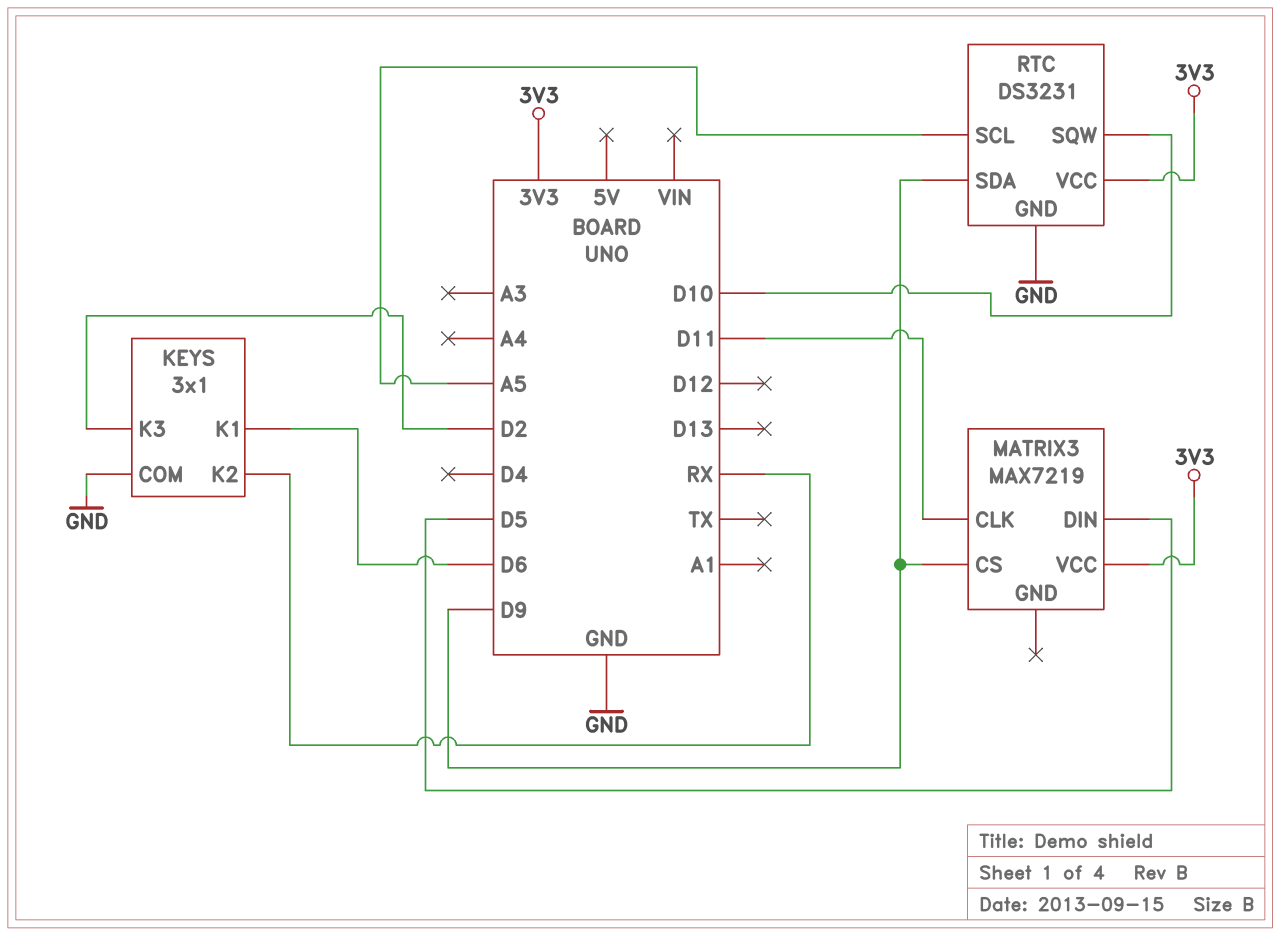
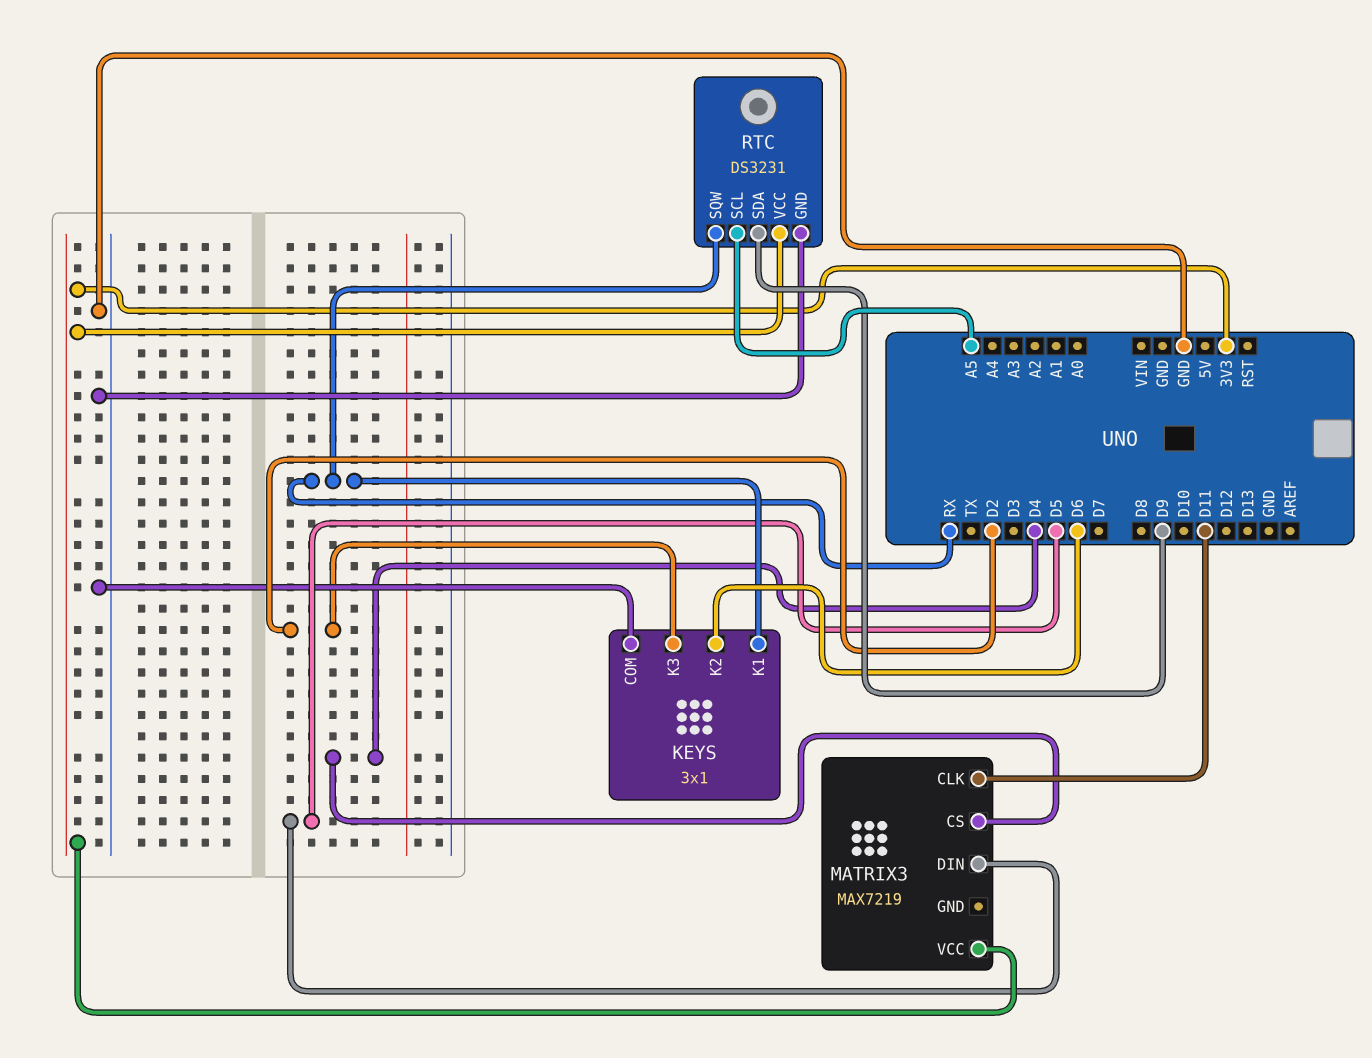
KEYS pin K1: D6 -> RX
KEYS pin K2: RX -> D6
MATRIX3 pin CS: D9 -> D4
RTC pin SQW: D10 -> RX

